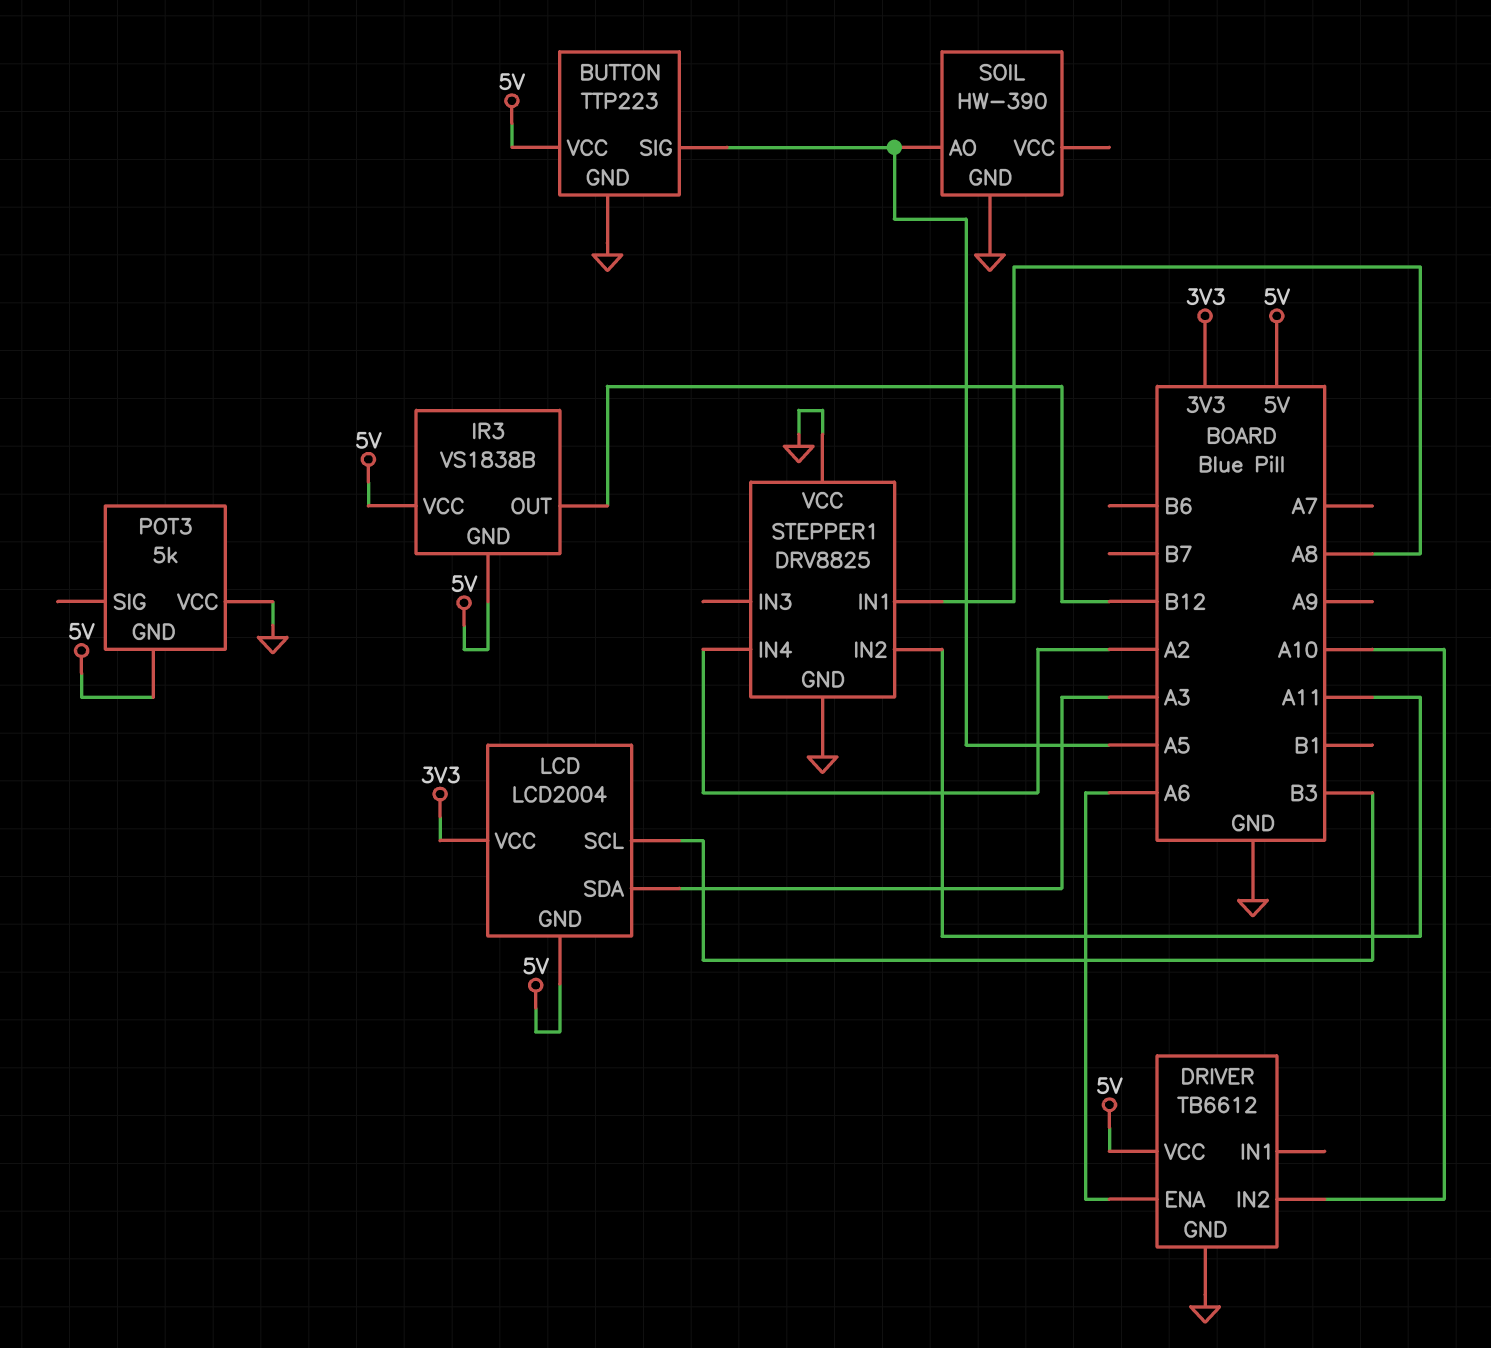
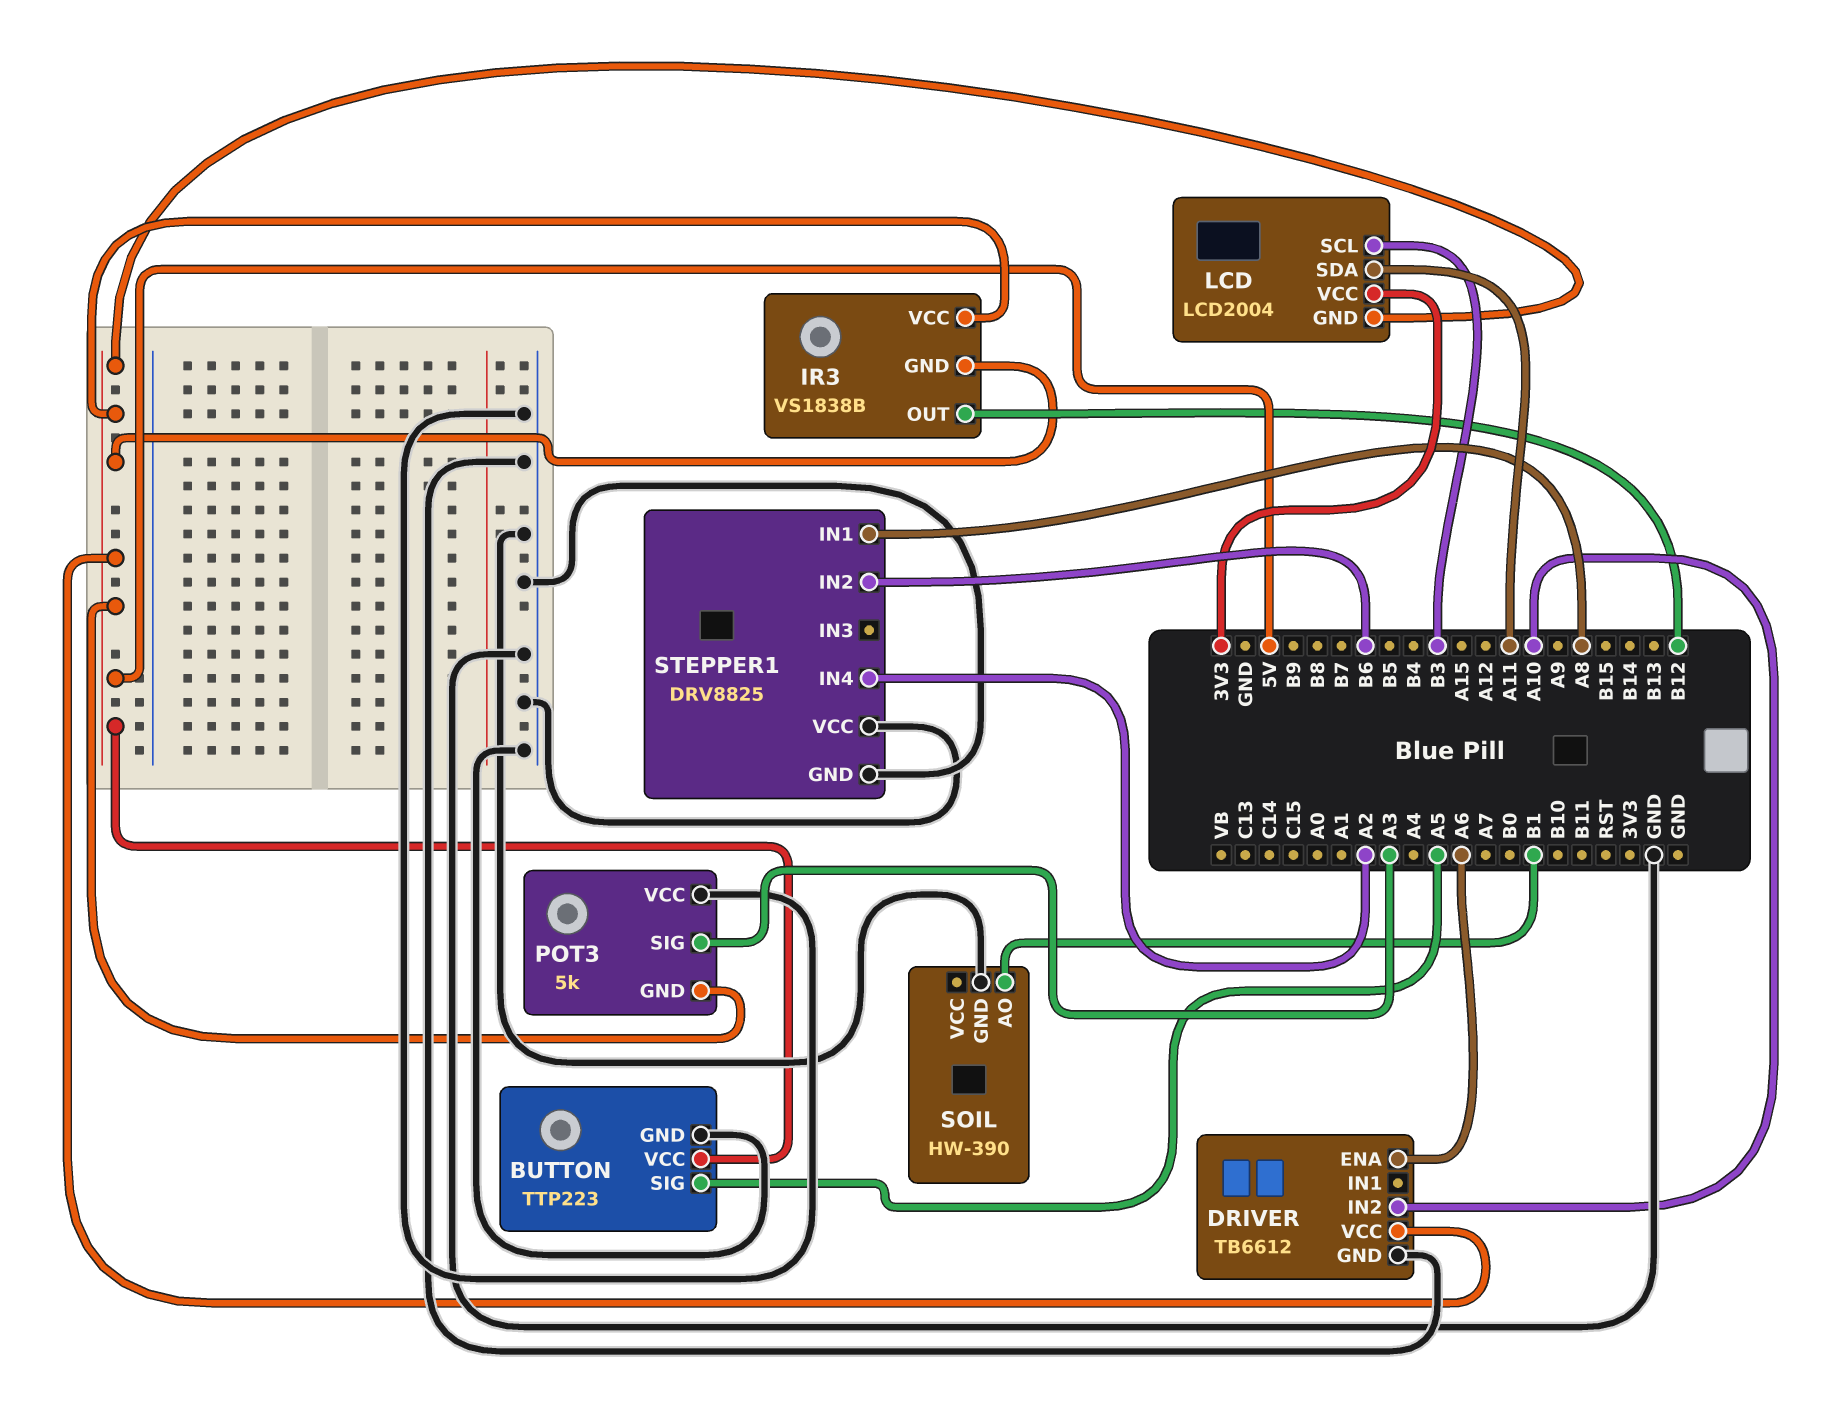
LCD pin SDA: A3 -> A11
POT3 pin SIG: none -> A3
SOIL pin AO: A5 -> B1
STEPPER1 pin IN2: A11 -> B6

